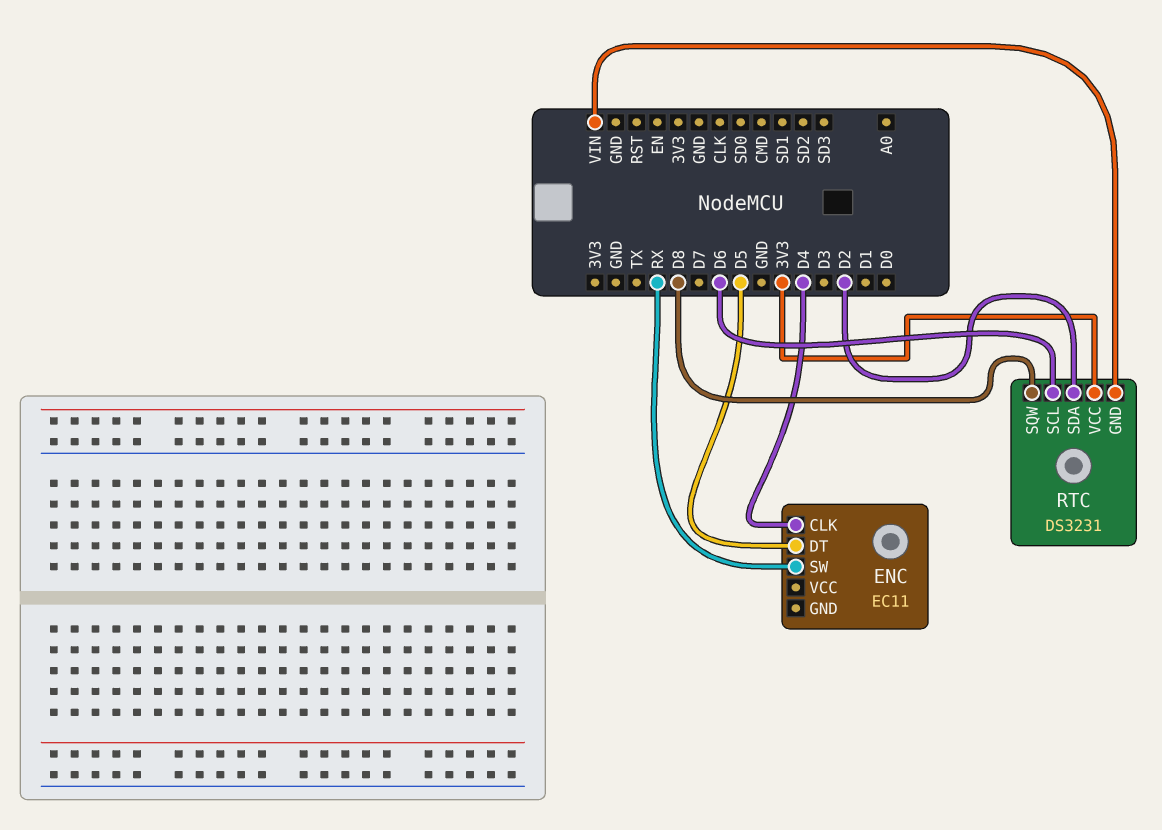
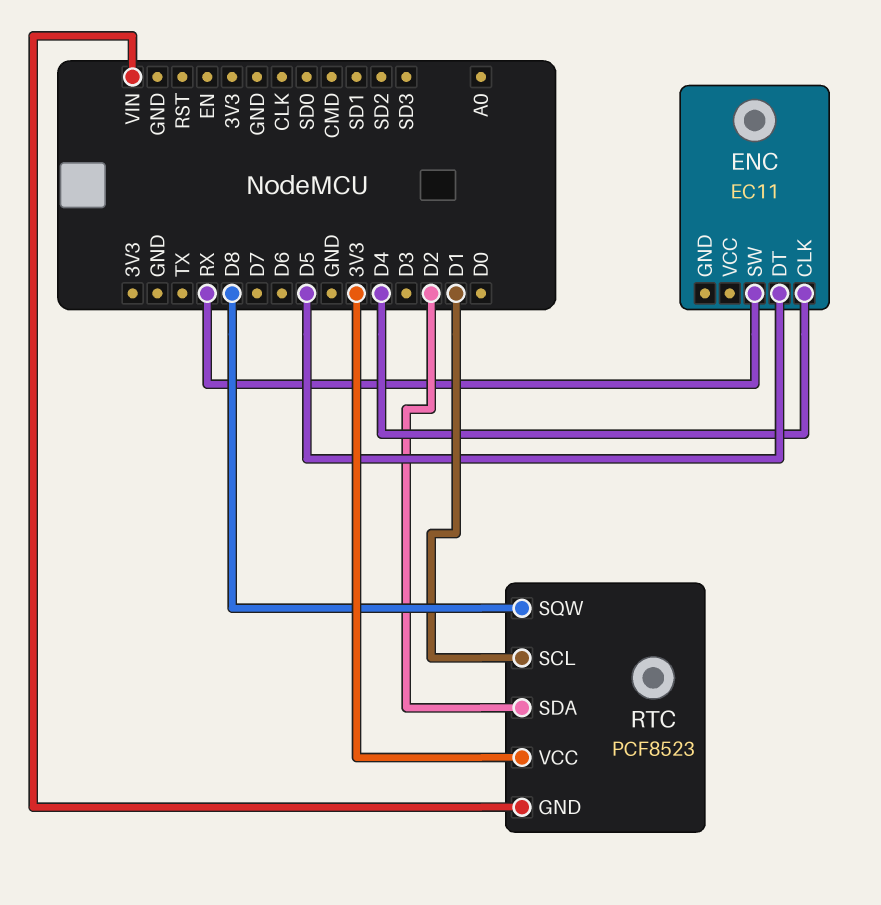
RTC: DS3231 -> PCF8523
RTC pin SCL: D6 -> D1

